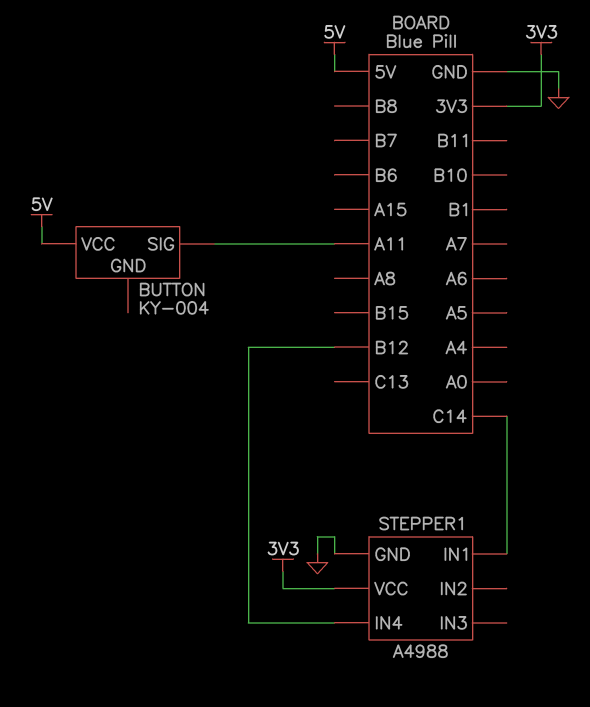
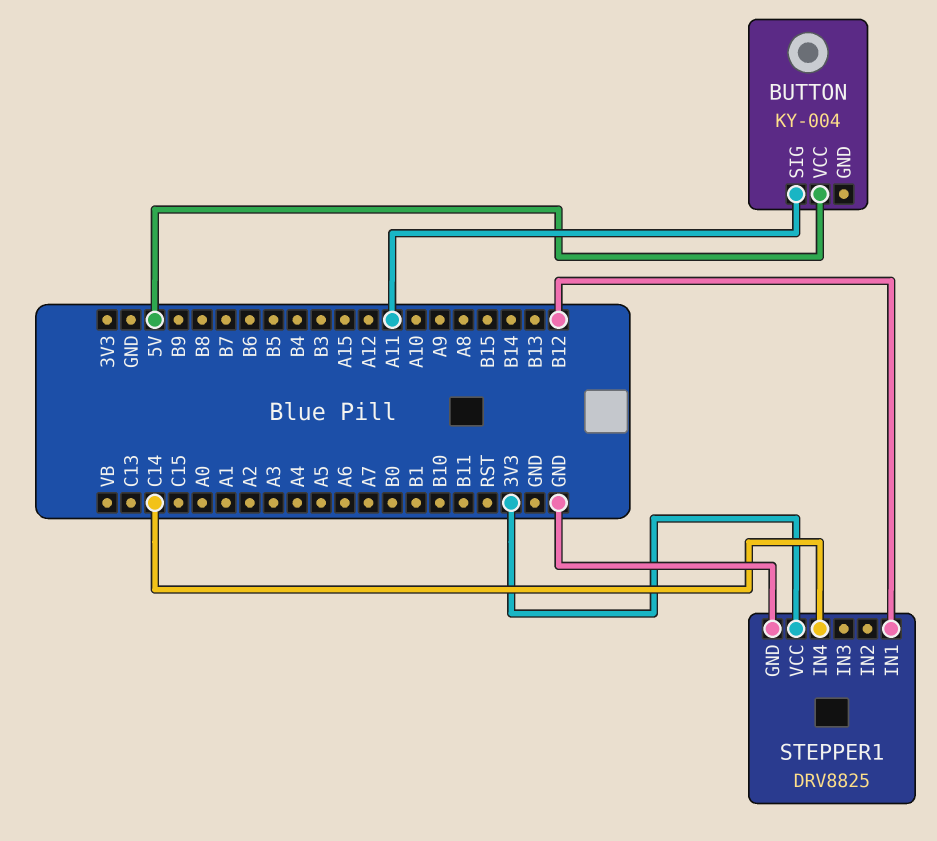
STEPPER1: A4988 -> DRV8825
STEPPER1 pin IN1: C14 -> B12
STEPPER1 pin IN4: B12 -> C14

